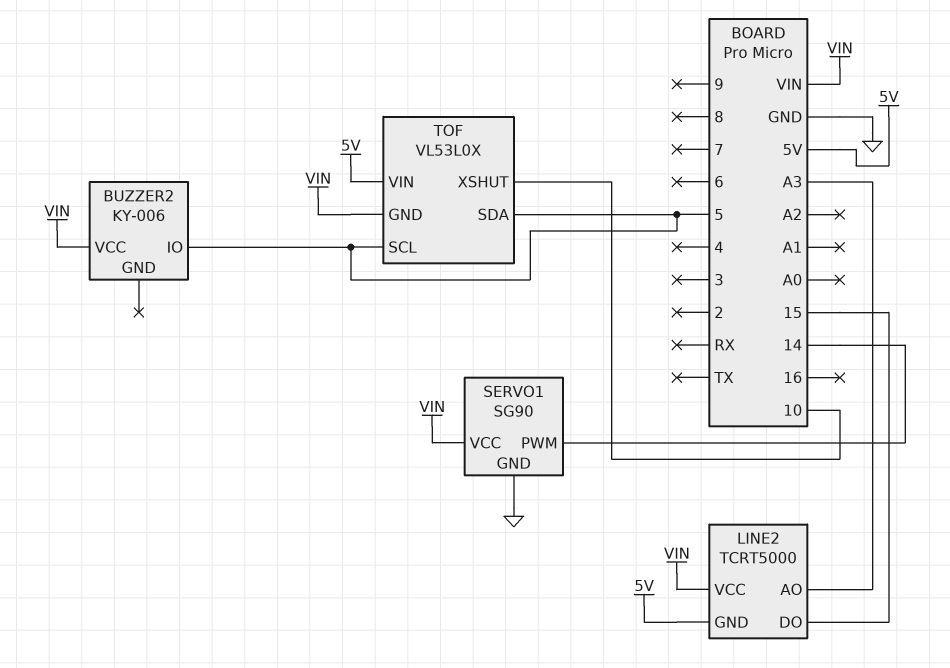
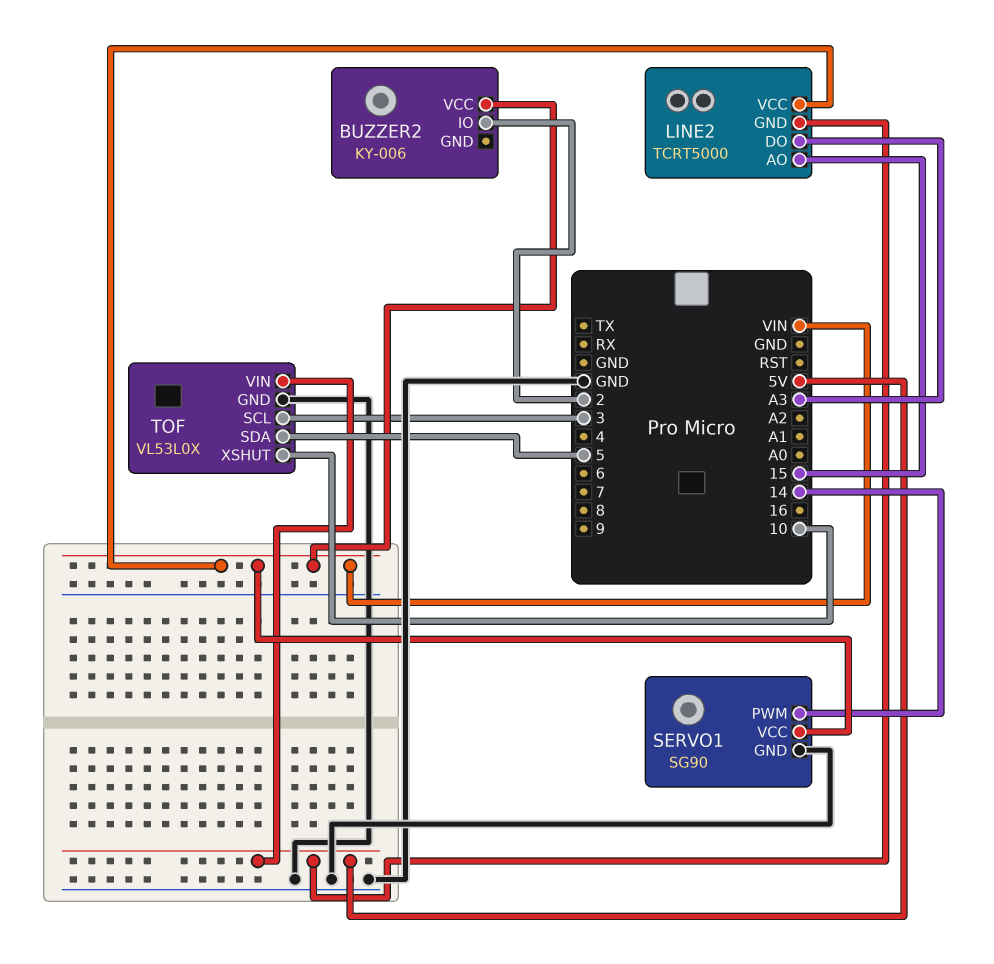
BUZZER2 pin IO: 5 -> 2
LINE2 pin AO: A3 -> 15
LINE2 pin DO: 15 -> A3
TOF pin GND: VIN -> GND
TOF pin SCL: 5 -> 3

